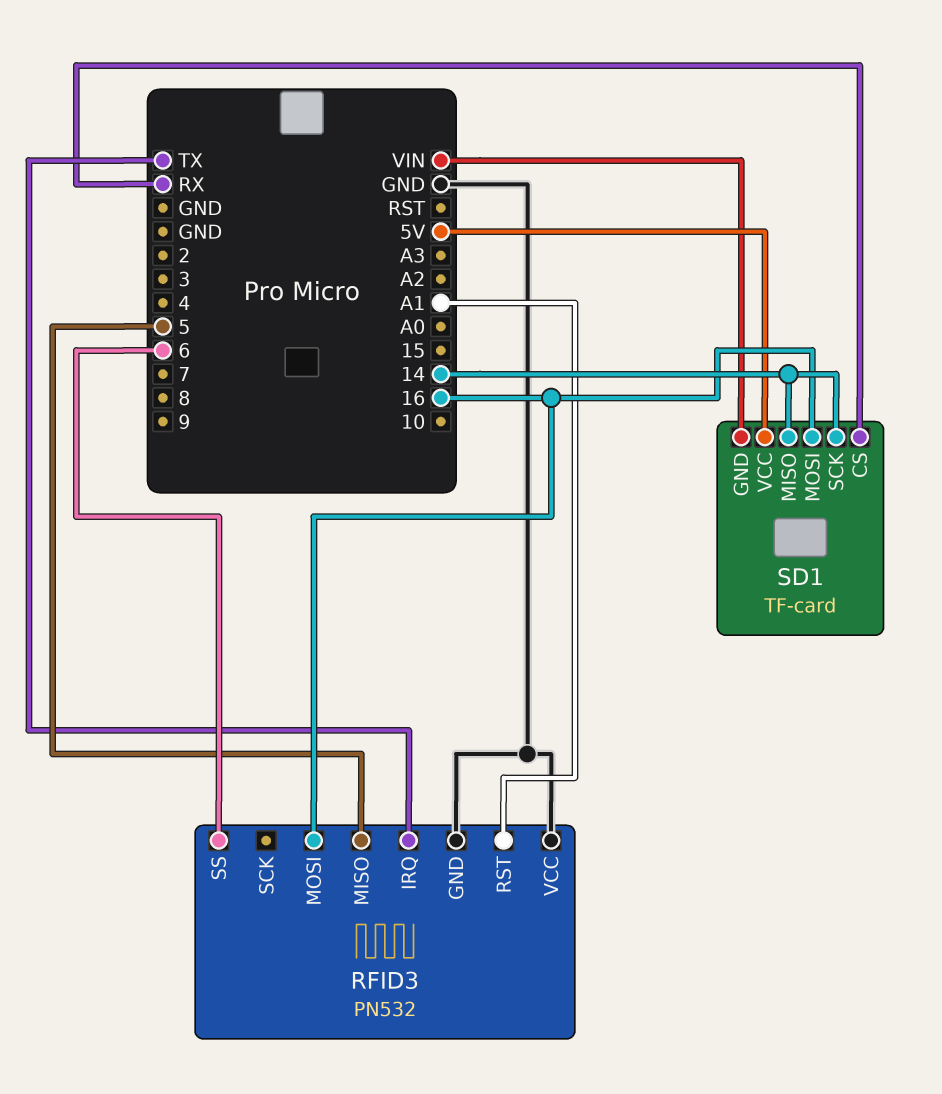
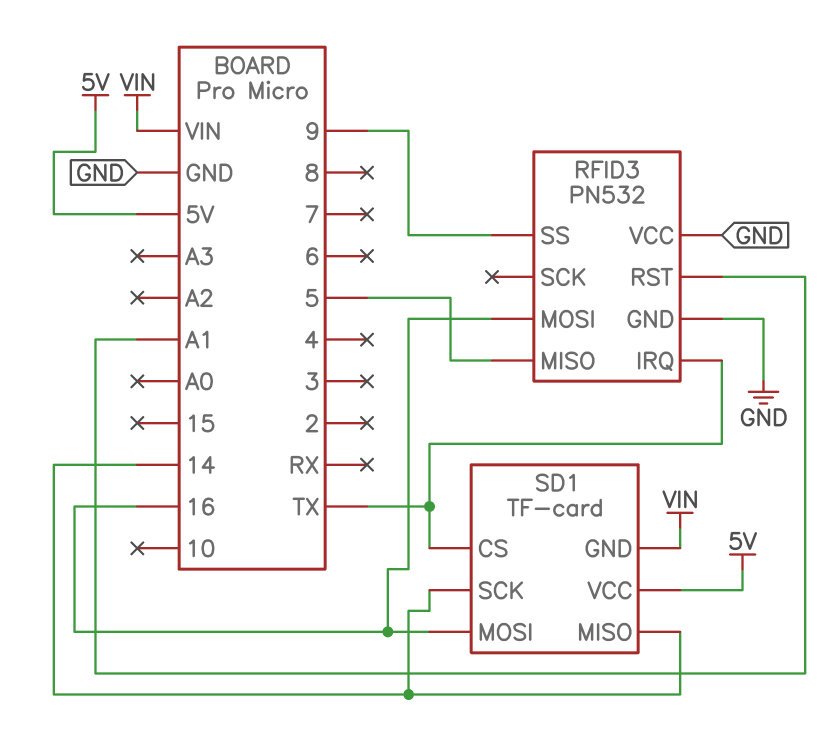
RFID3 pin SS: 6 -> 9
SD1 pin CS: RX -> TX

